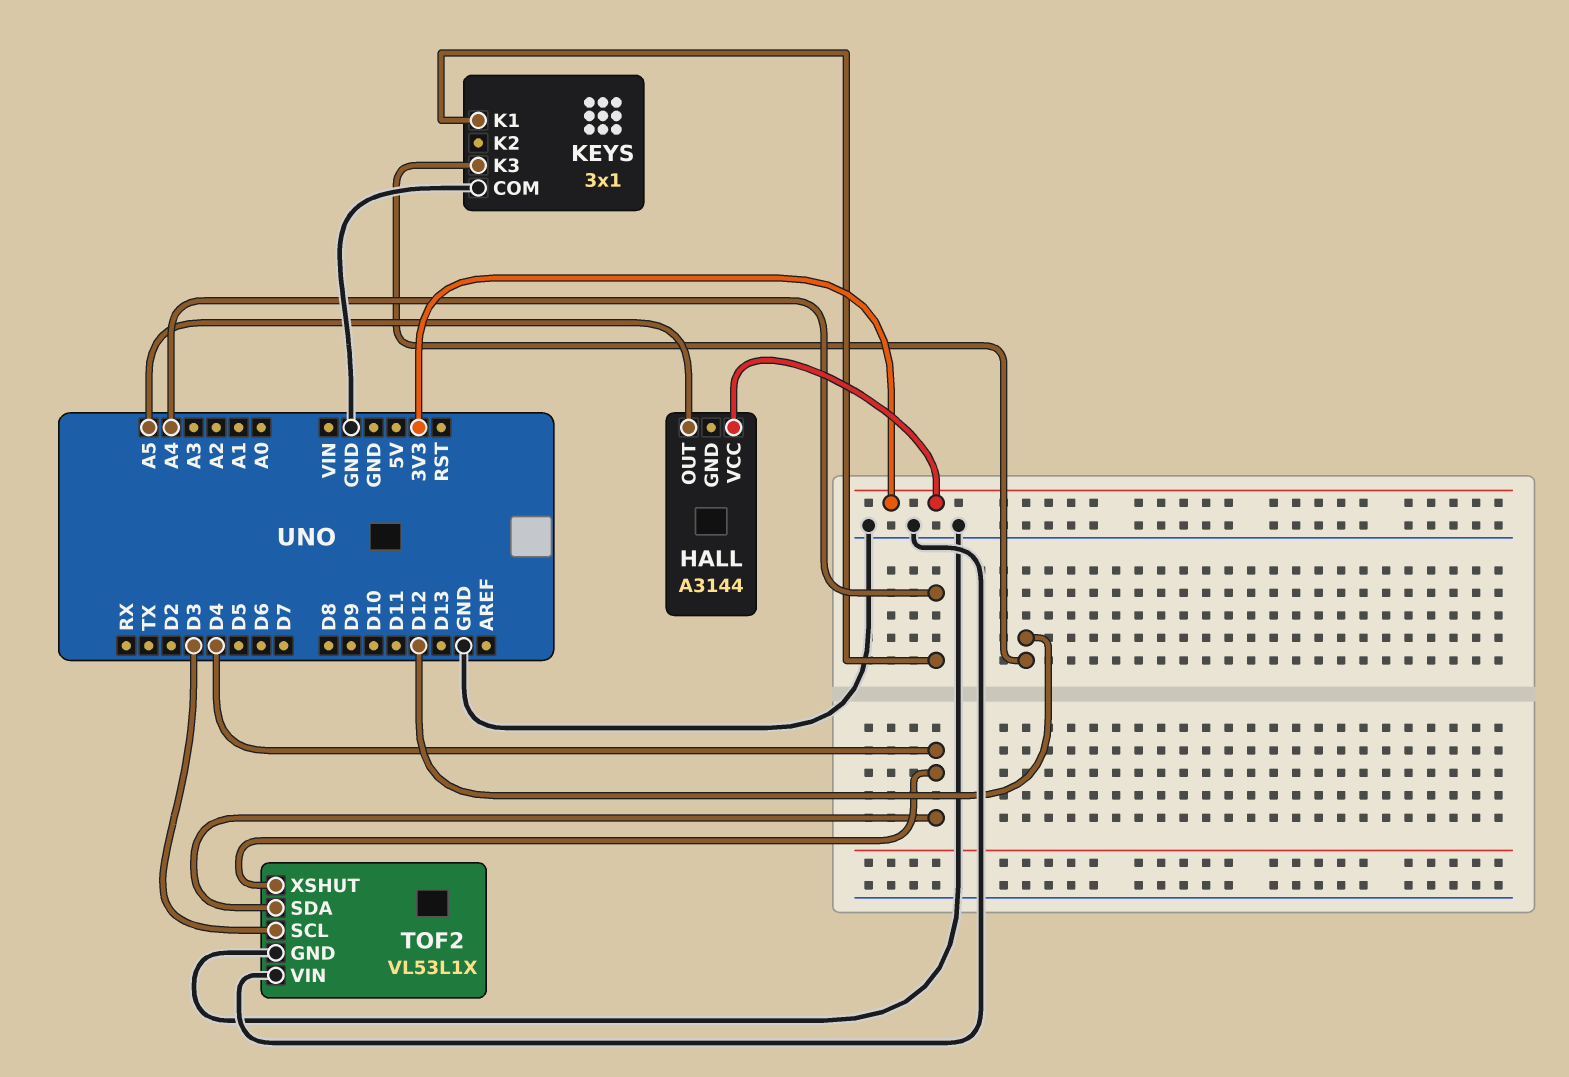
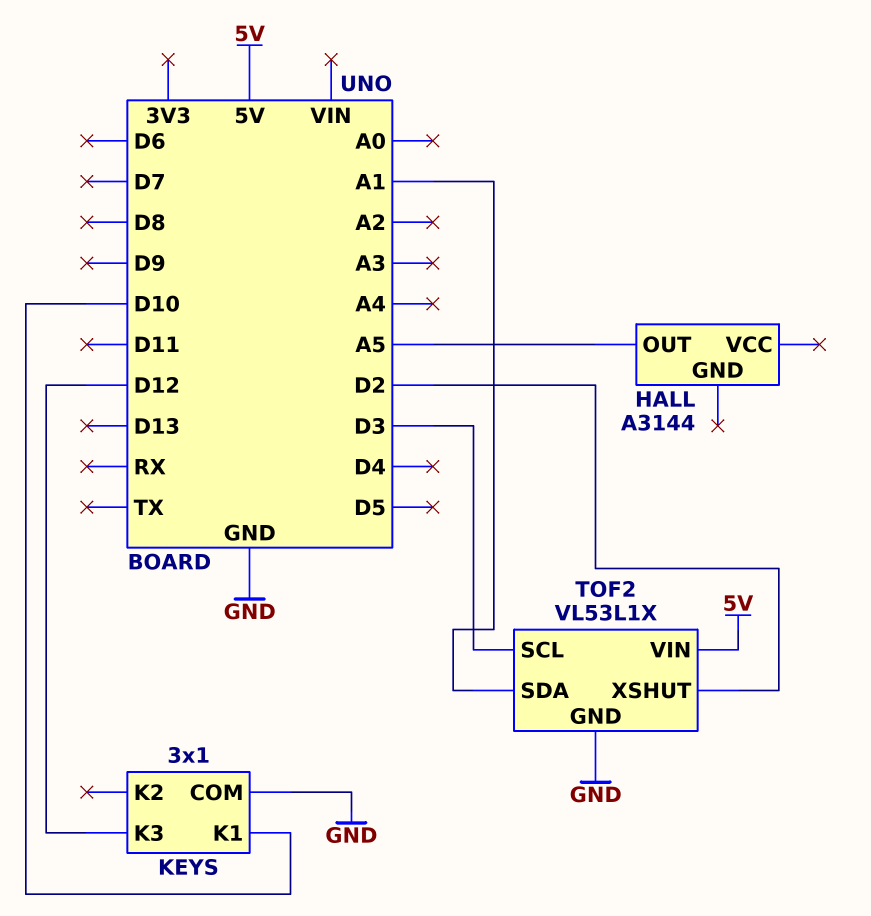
HALL pin VCC: 3V3 -> none
KEYS pin K1: A4 -> D10
TOF2 pin SDA: D4 -> A1
TOF2 pin VIN: GND -> 5V
TOF2 pin XSHUT: D4 -> D2

